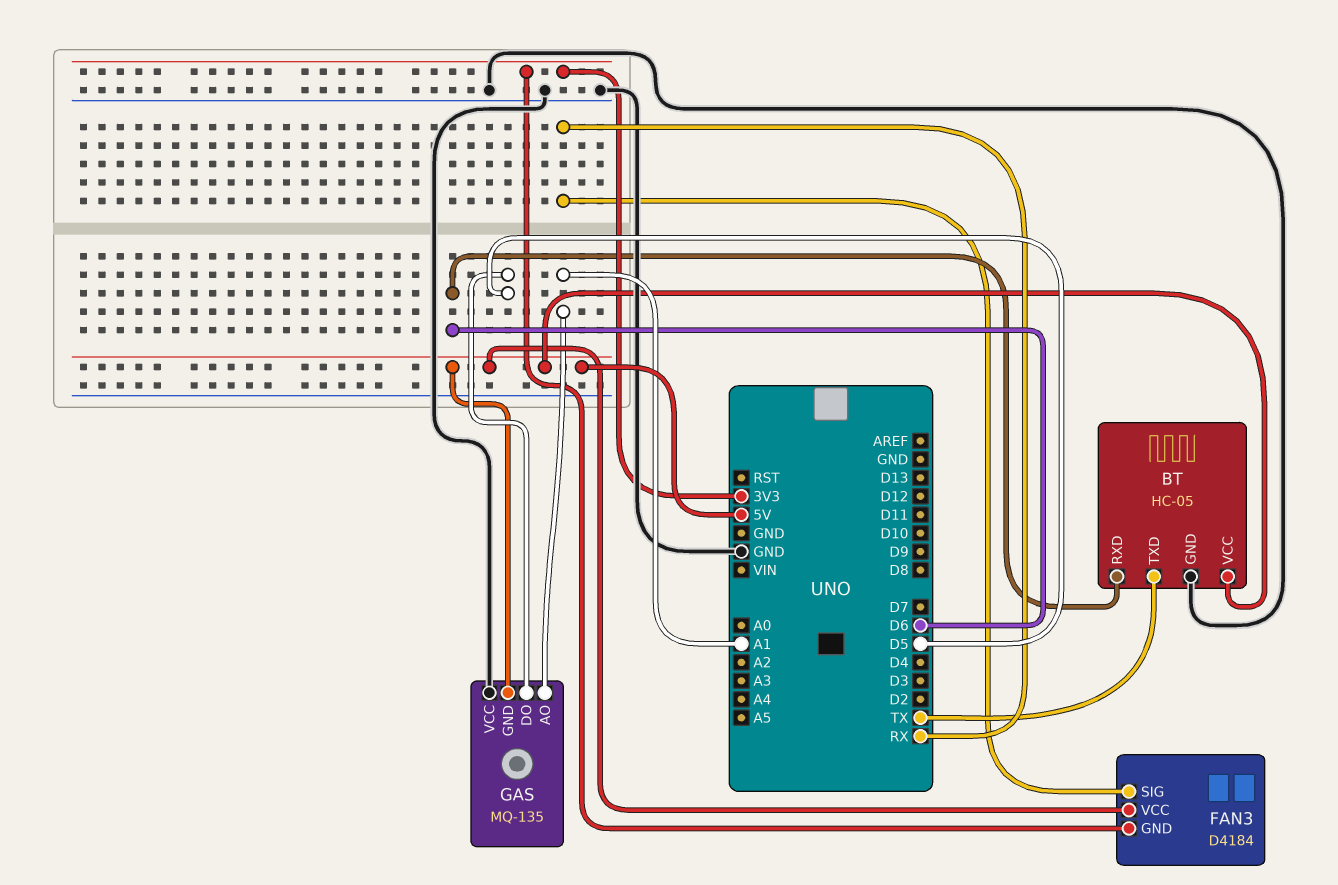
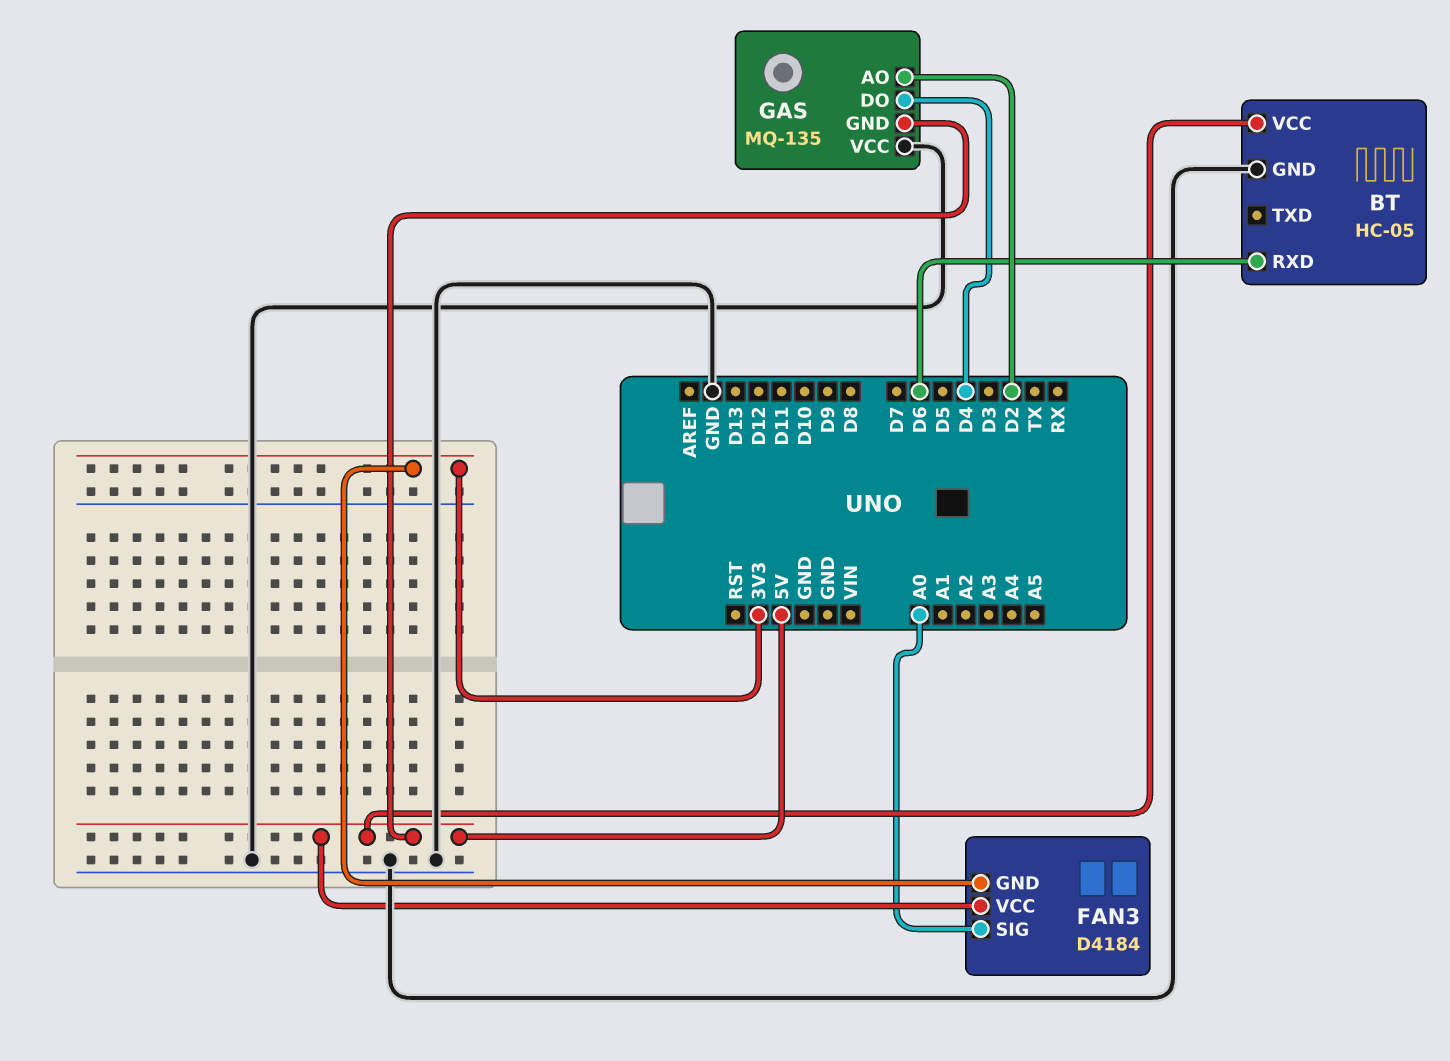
BT pin TXD: TX -> none
FAN3 pin SIG: RX -> A0
GAS pin AO: A1 -> D2
GAS pin DO: D5 -> D4

